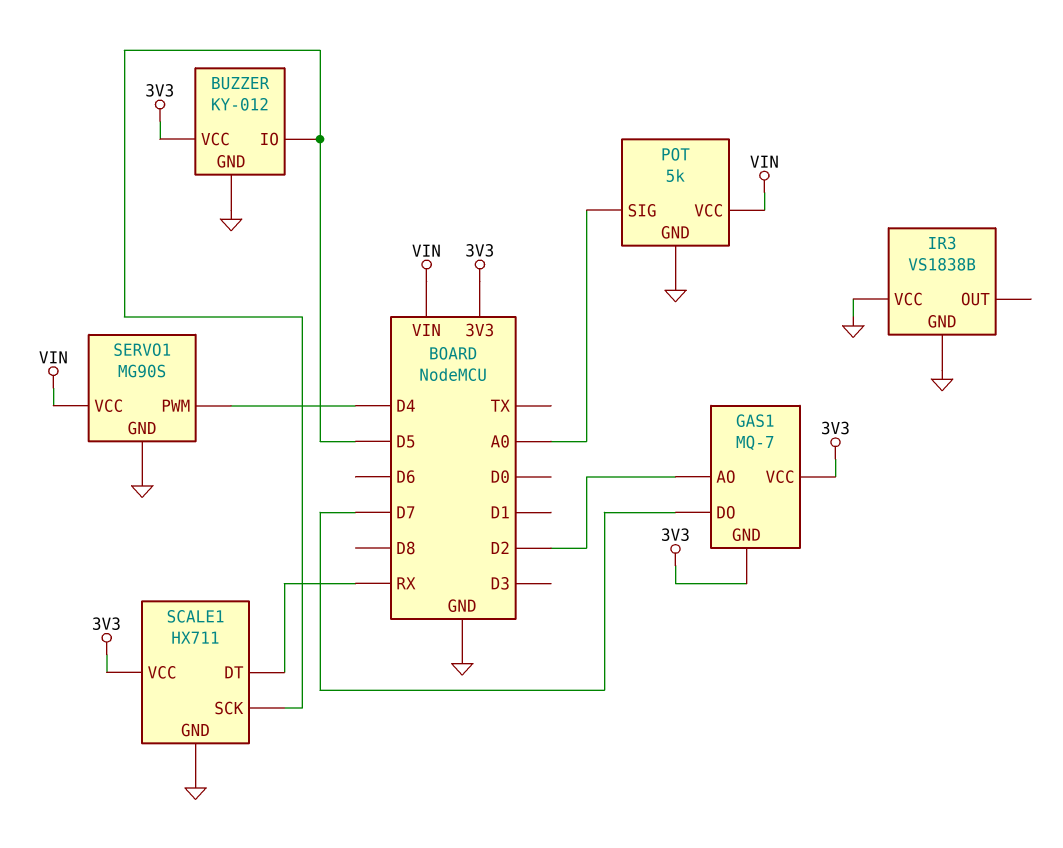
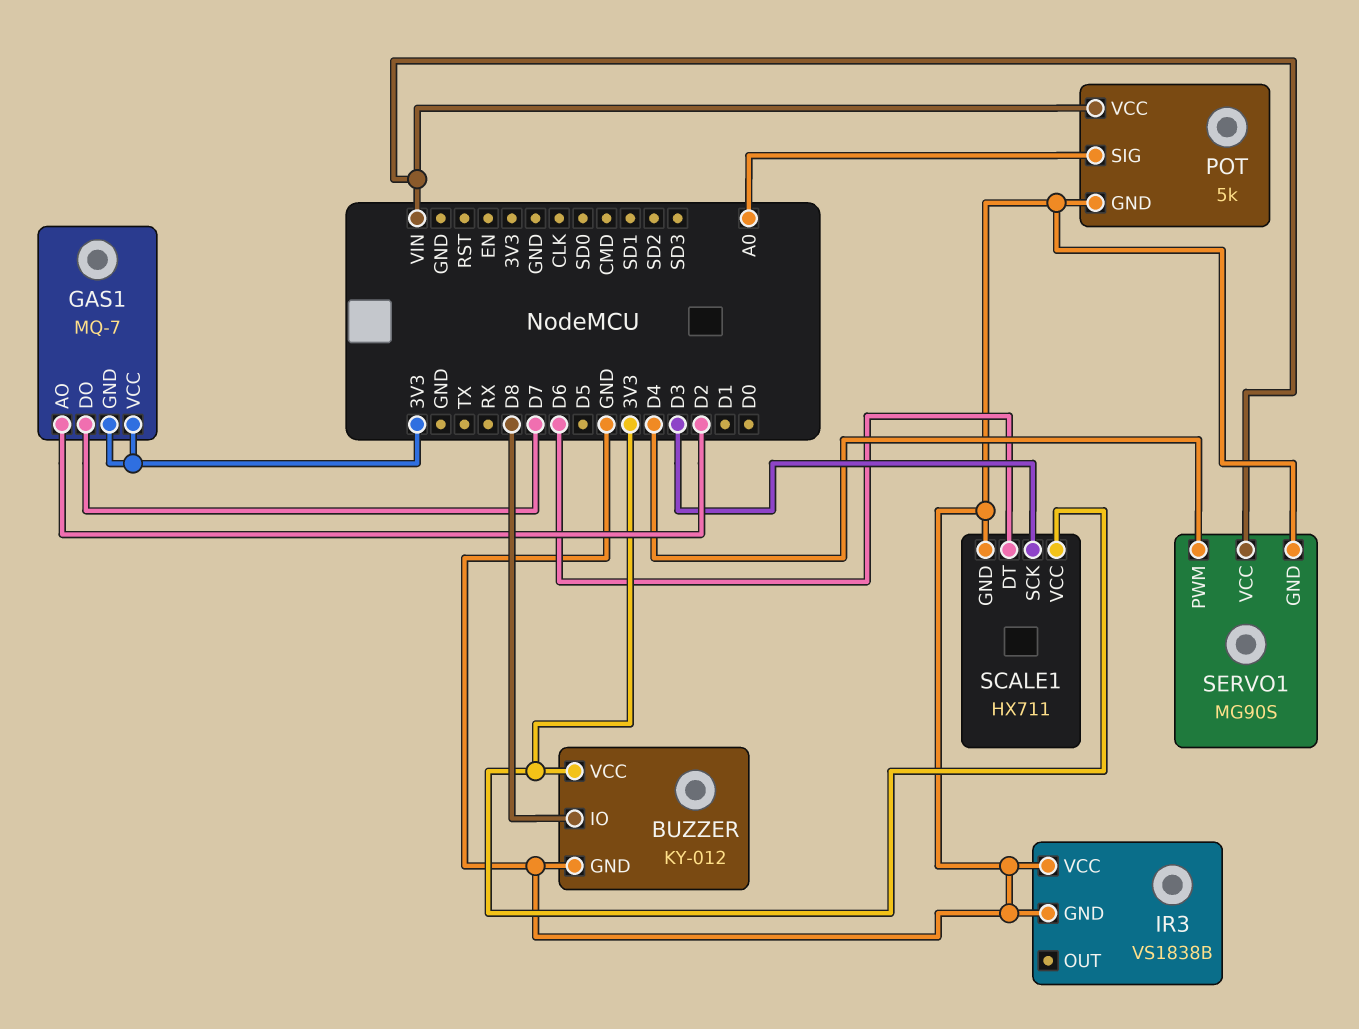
BUZZER pin IO: D5 -> D8
SCALE1 pin DT: RX -> D6
SCALE1 pin SCK: D5 -> D3

